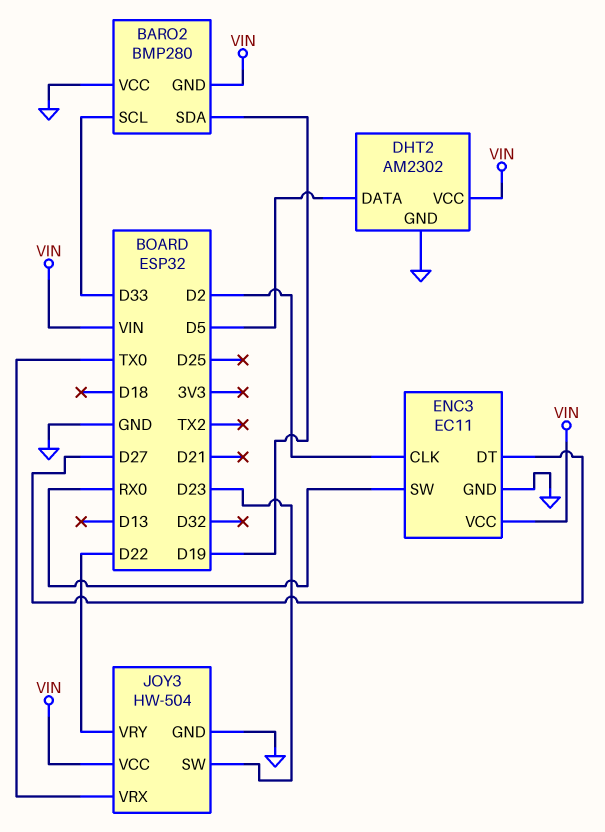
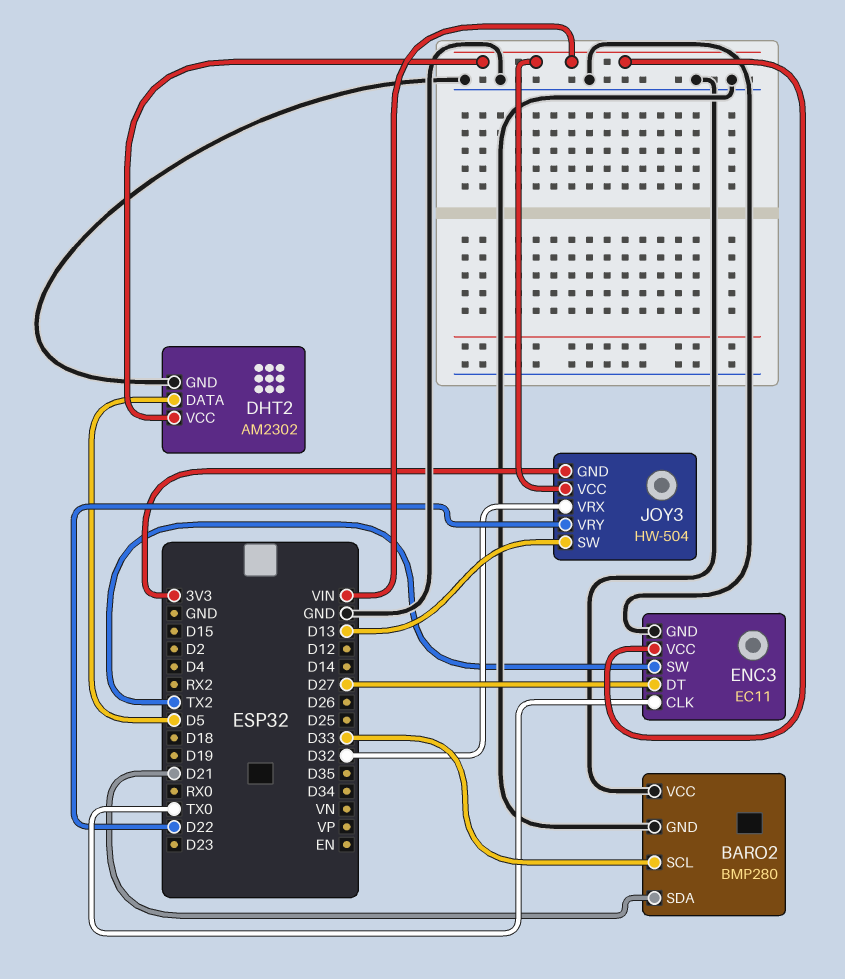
BARO2 pin GND: VIN -> GND
BARO2 pin SDA: D19 -> D21
ENC3 pin CLK: D2 -> TX0
ENC3 pin SW: RX0 -> TX2
JOY3 pin GND: GND -> 3V3
JOY3 pin SW: D23 -> D13
JOY3 pin VRX: TX0 -> D32

